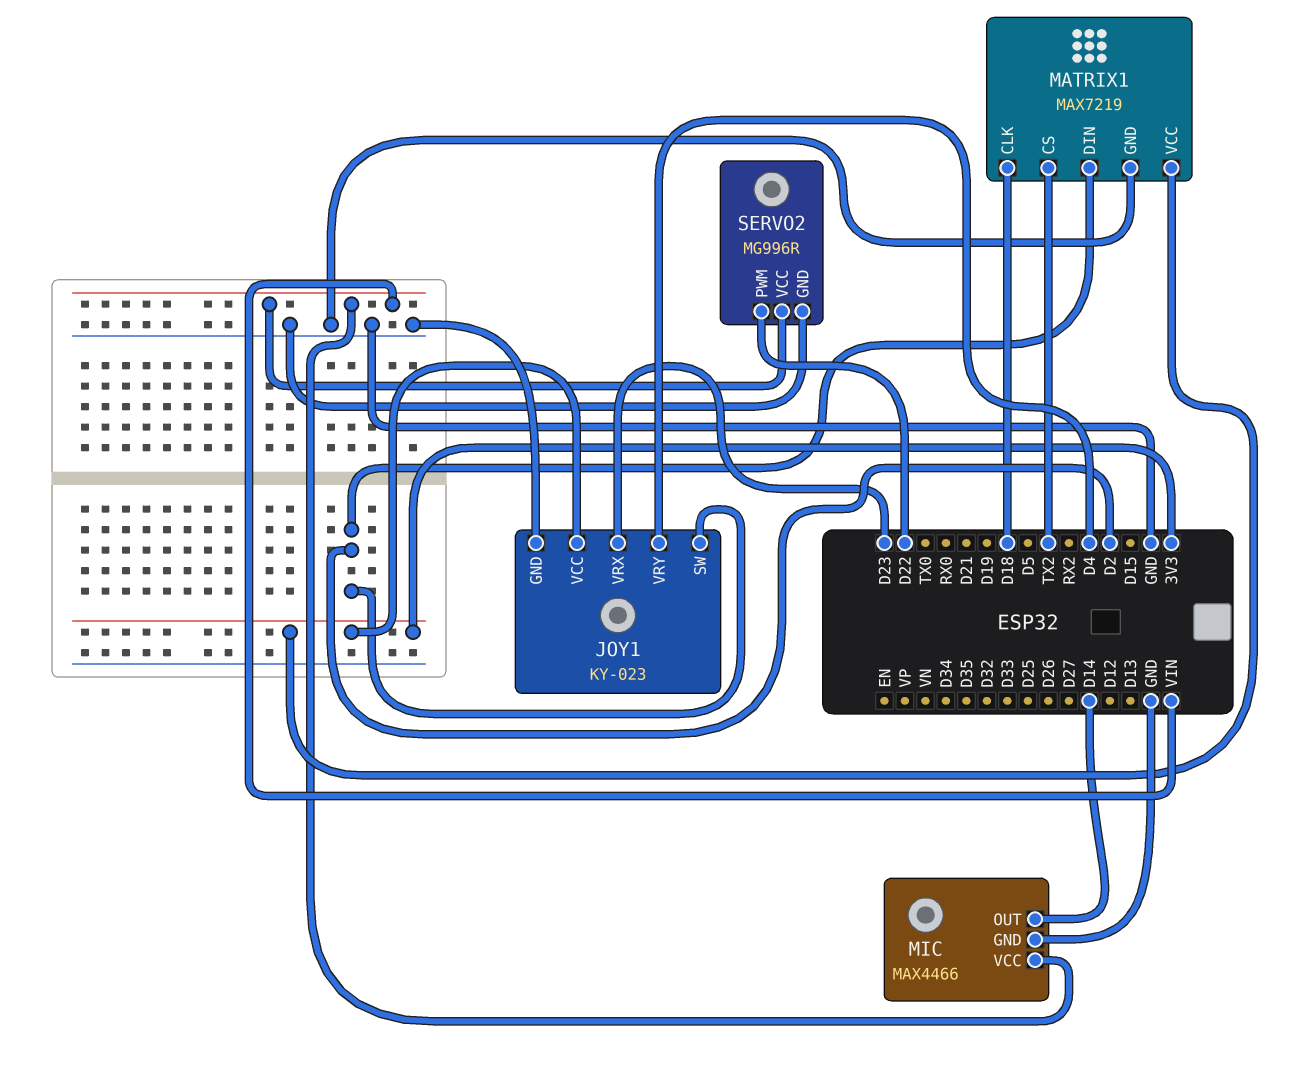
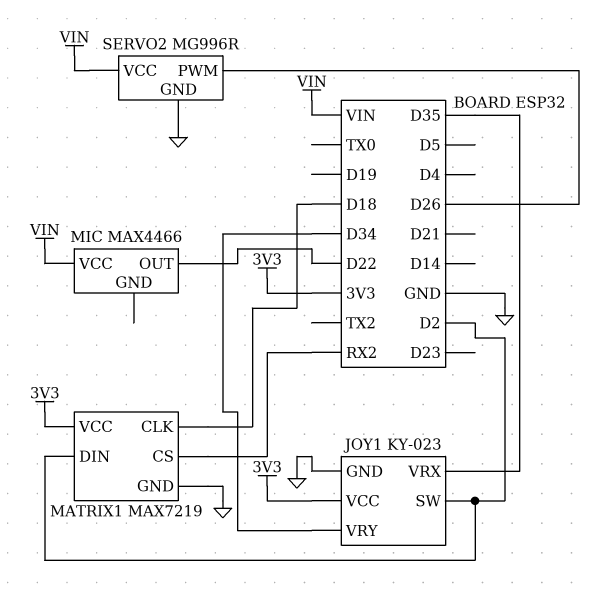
JOY1 pin VRX: D23 -> D35
JOY1 pin VRY: D4 -> D34
MATRIX1 pin CS: TX2 -> RX2
MIC pin GND: GND -> none
MIC pin OUT: D14 -> D22
SERVO2 pin PWM: D22 -> D26

